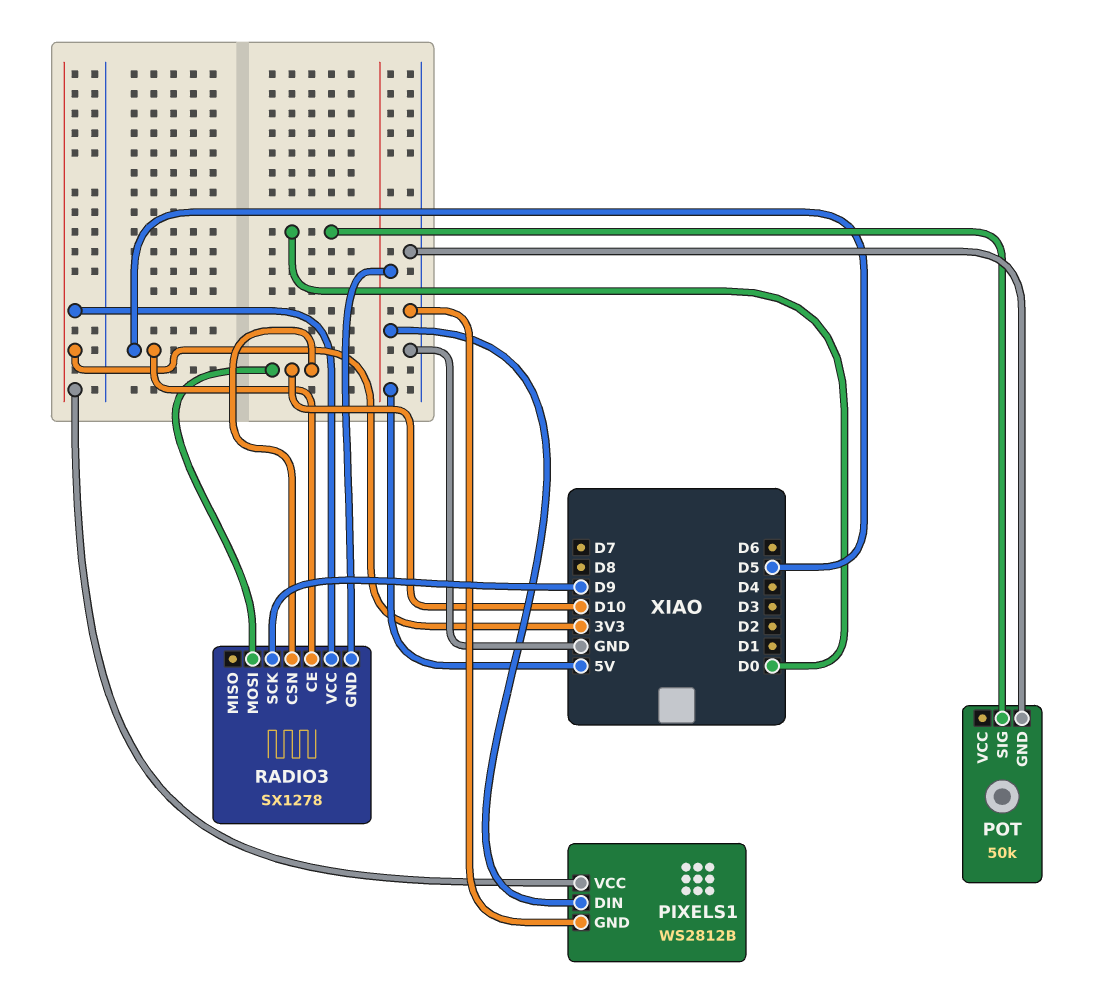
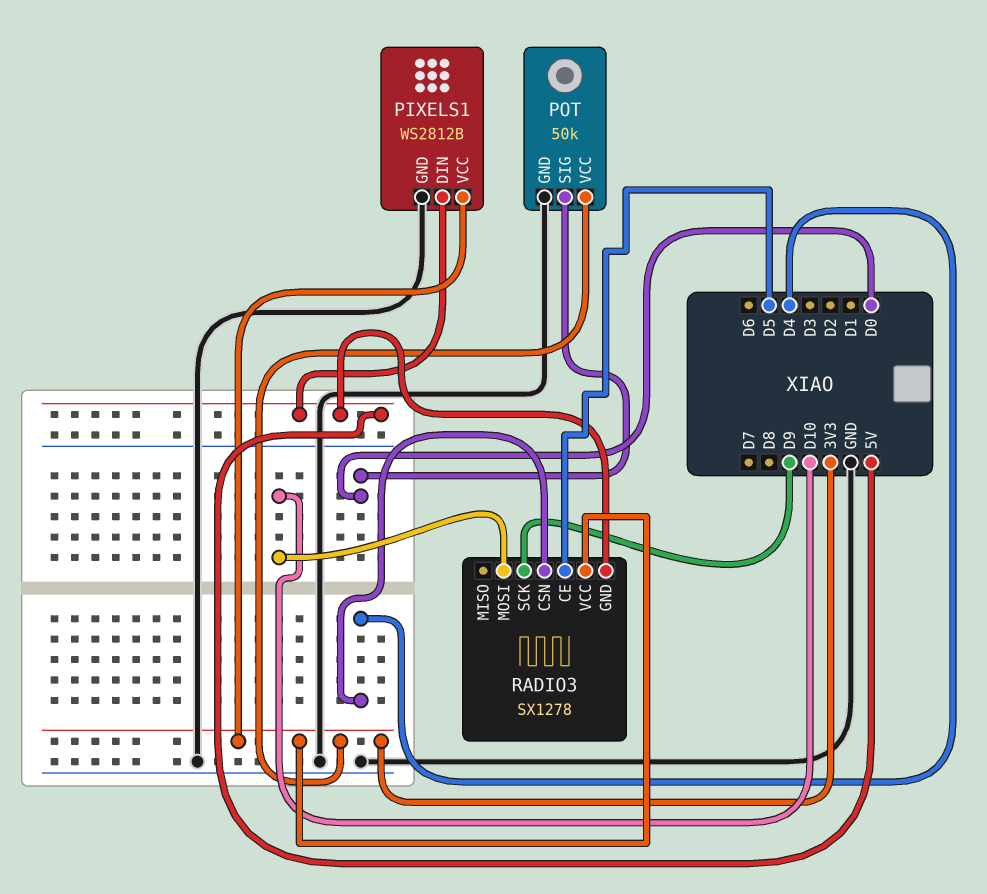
POT pin VCC: none -> 3V3
RADIO3 pin CSN: D10 -> D4

